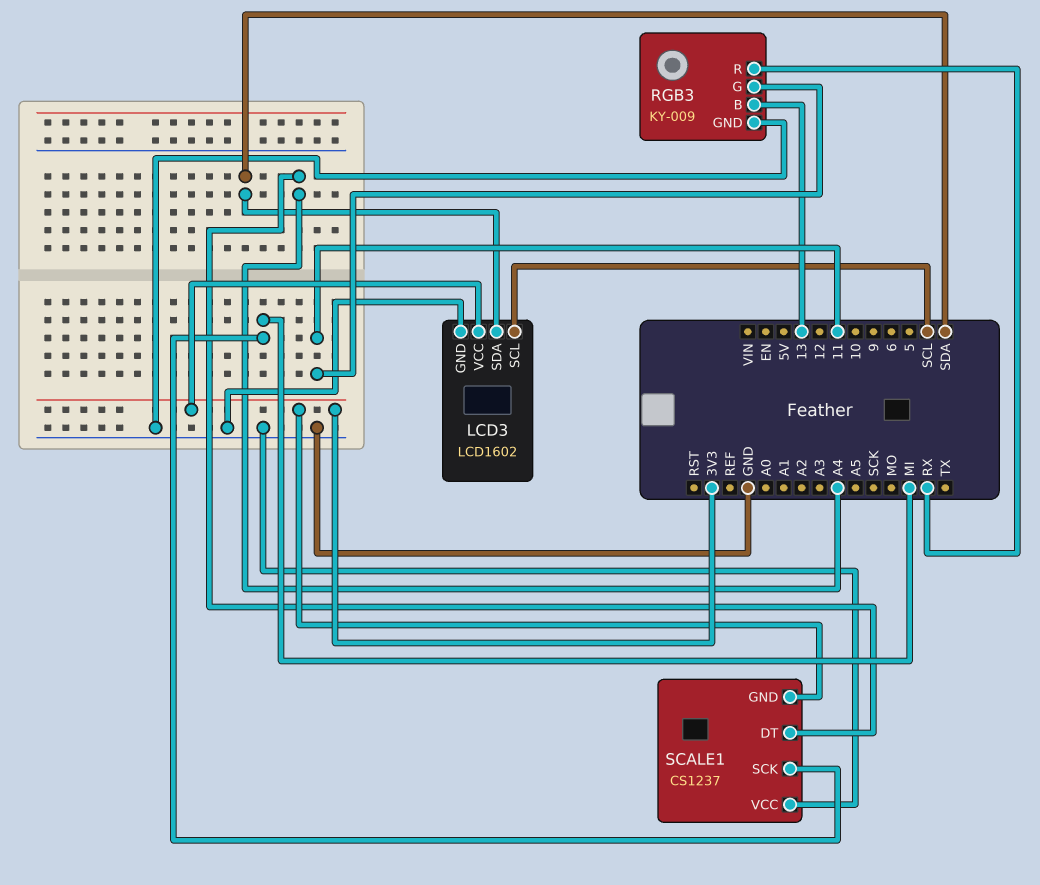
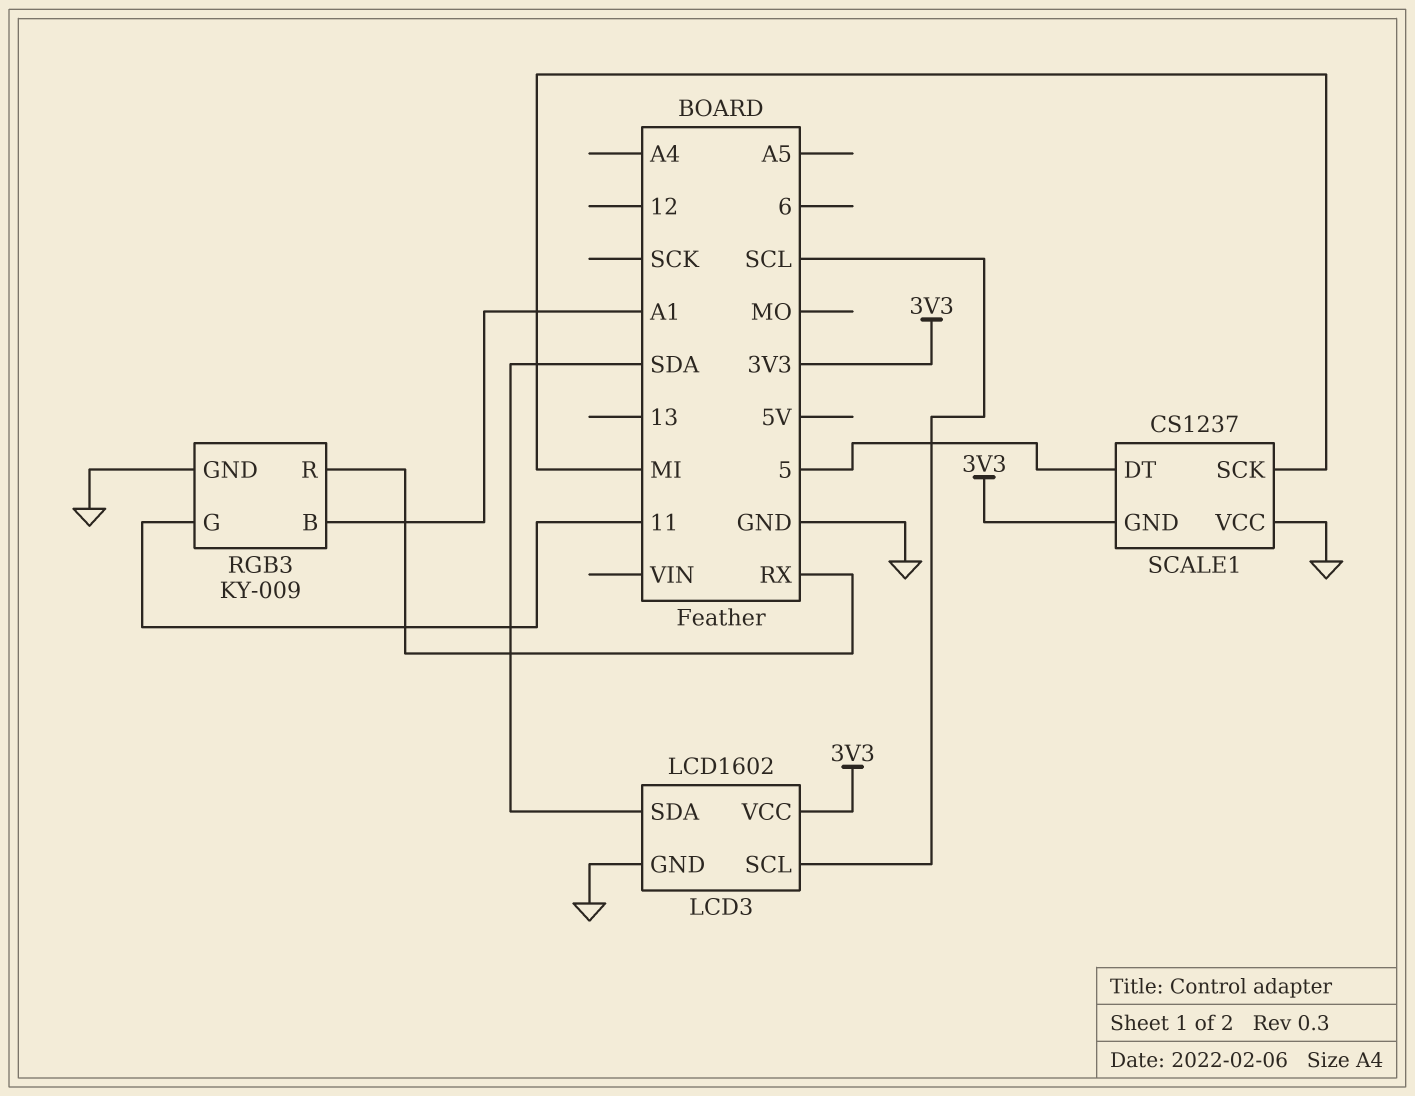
RGB3 pin B: 13 -> A1
SCALE1 pin DT: A4 -> 5

